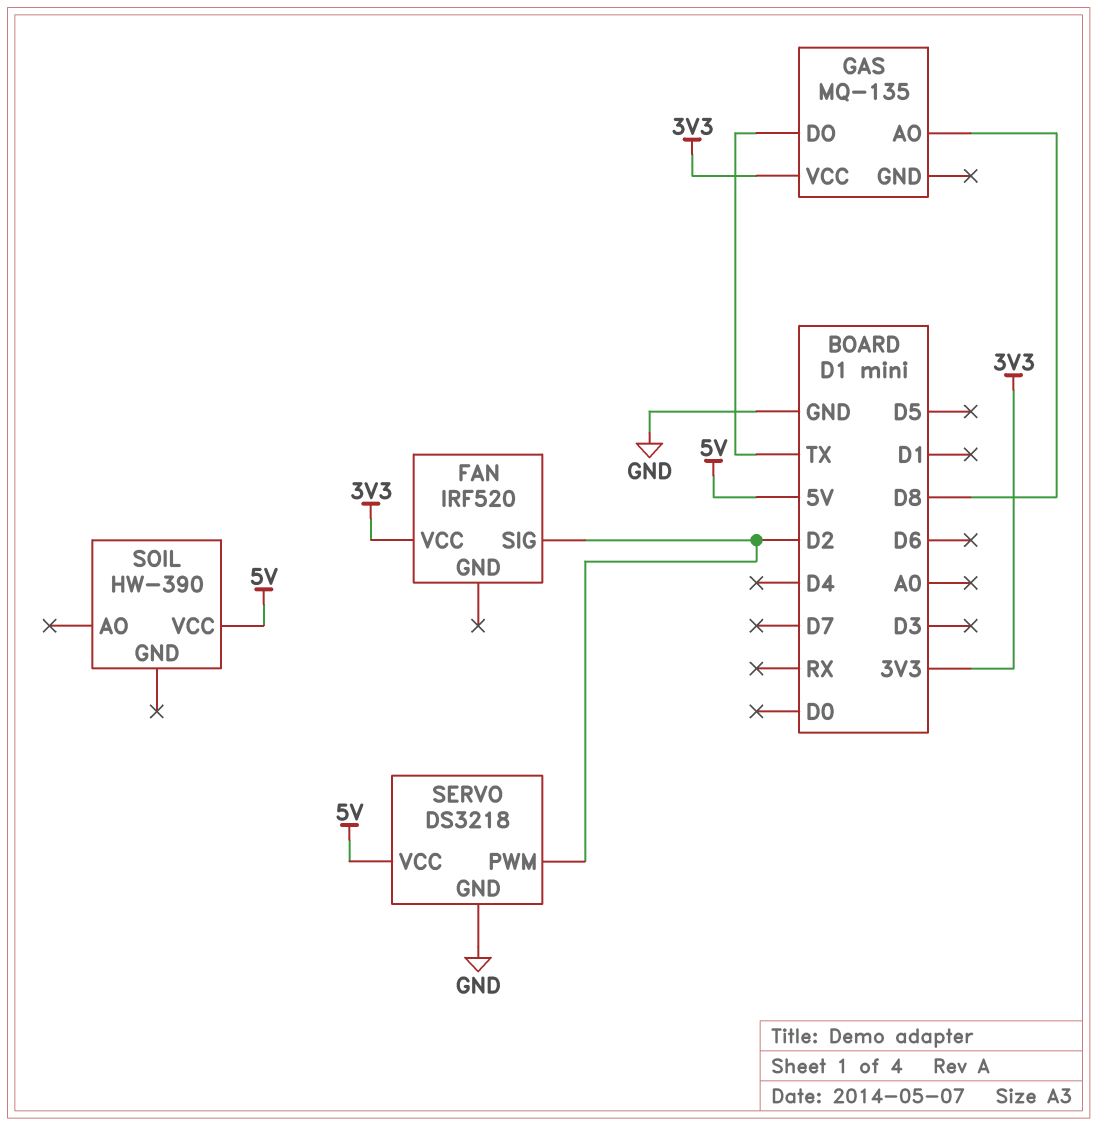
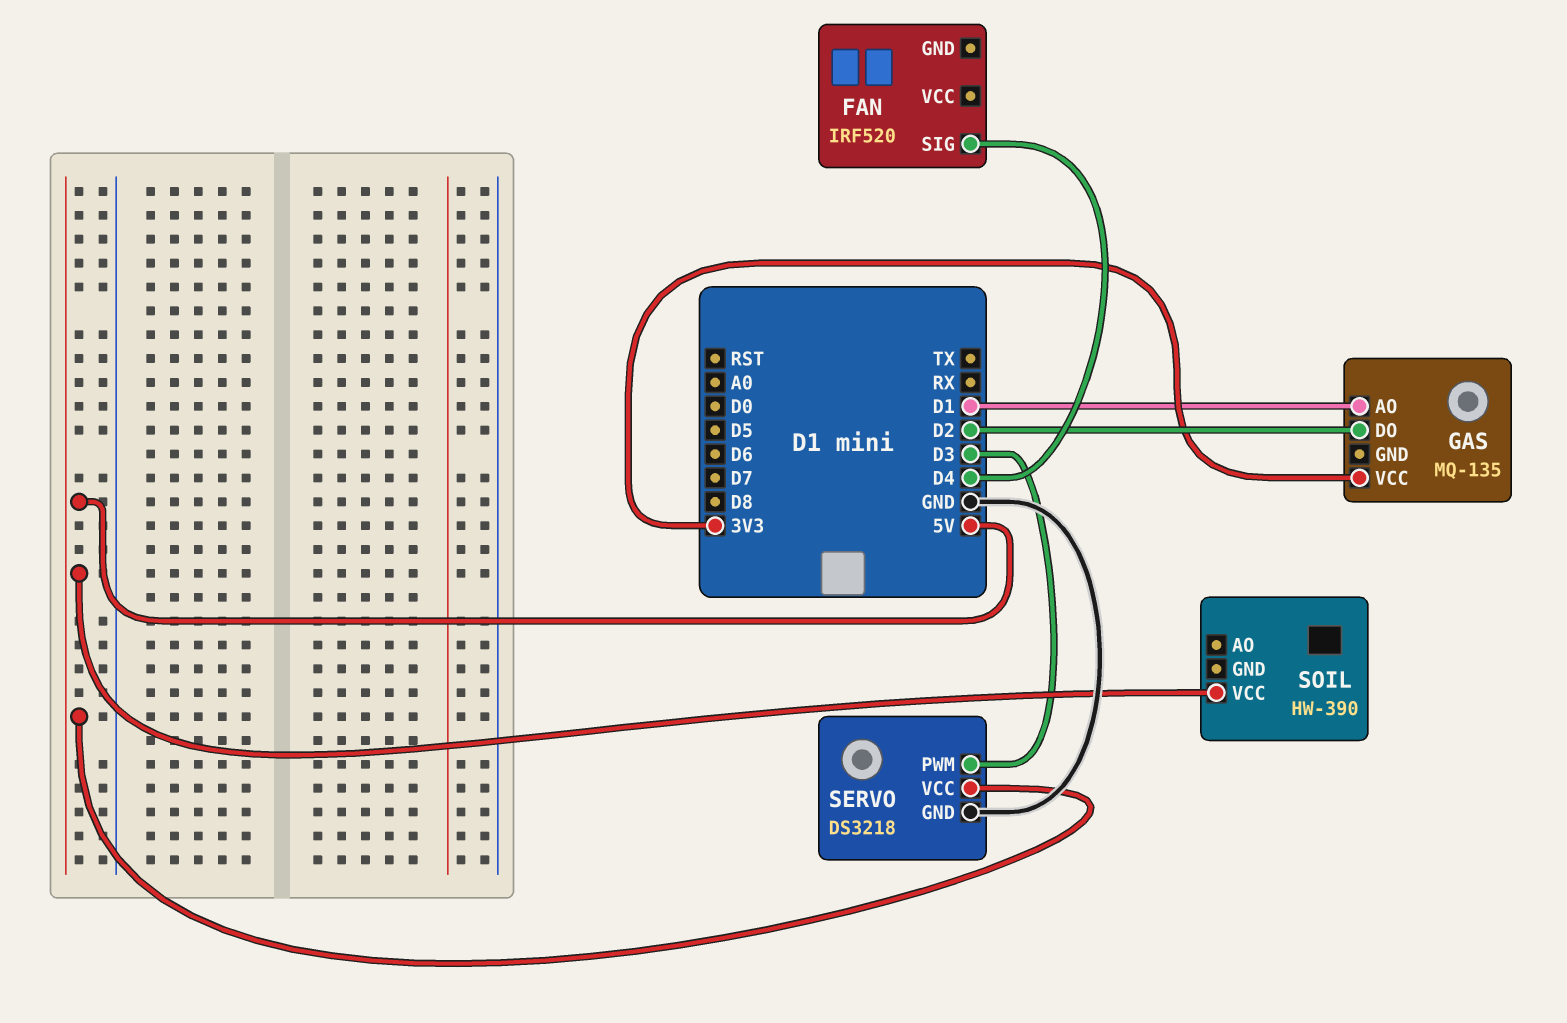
FAN pin SIG: D2 -> D4
FAN pin VCC: 3V3 -> none
GAS pin AO: D8 -> D1
GAS pin DO: TX -> D2
SERVO pin PWM: D2 -> D3

